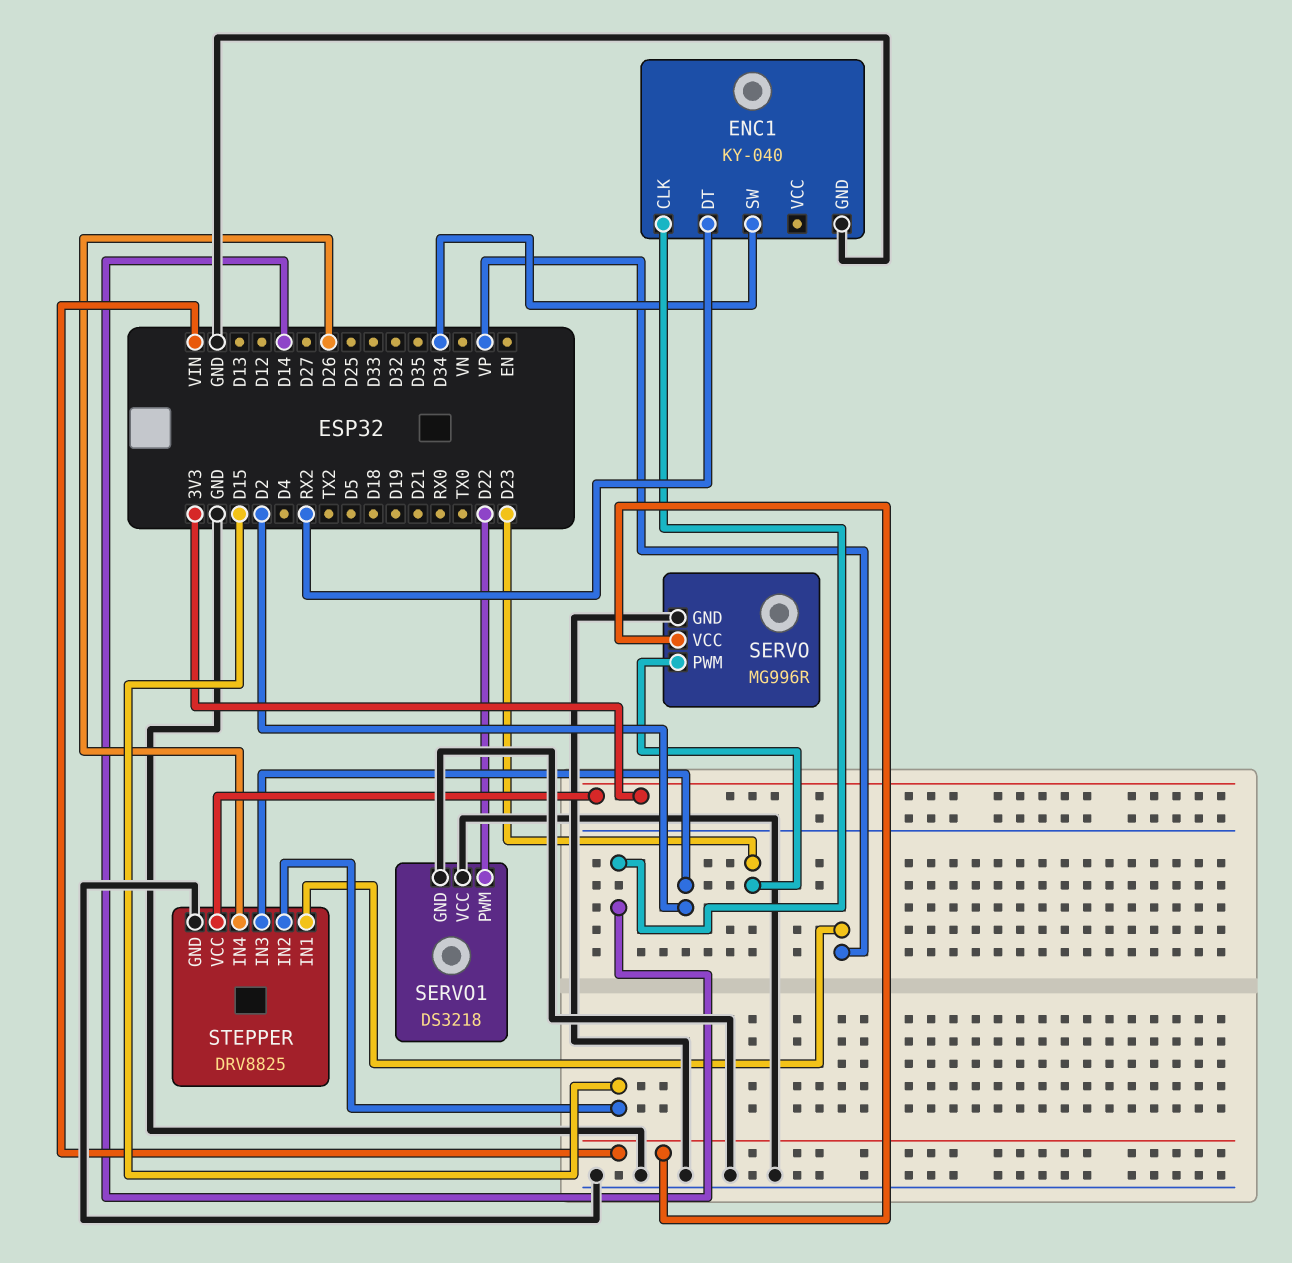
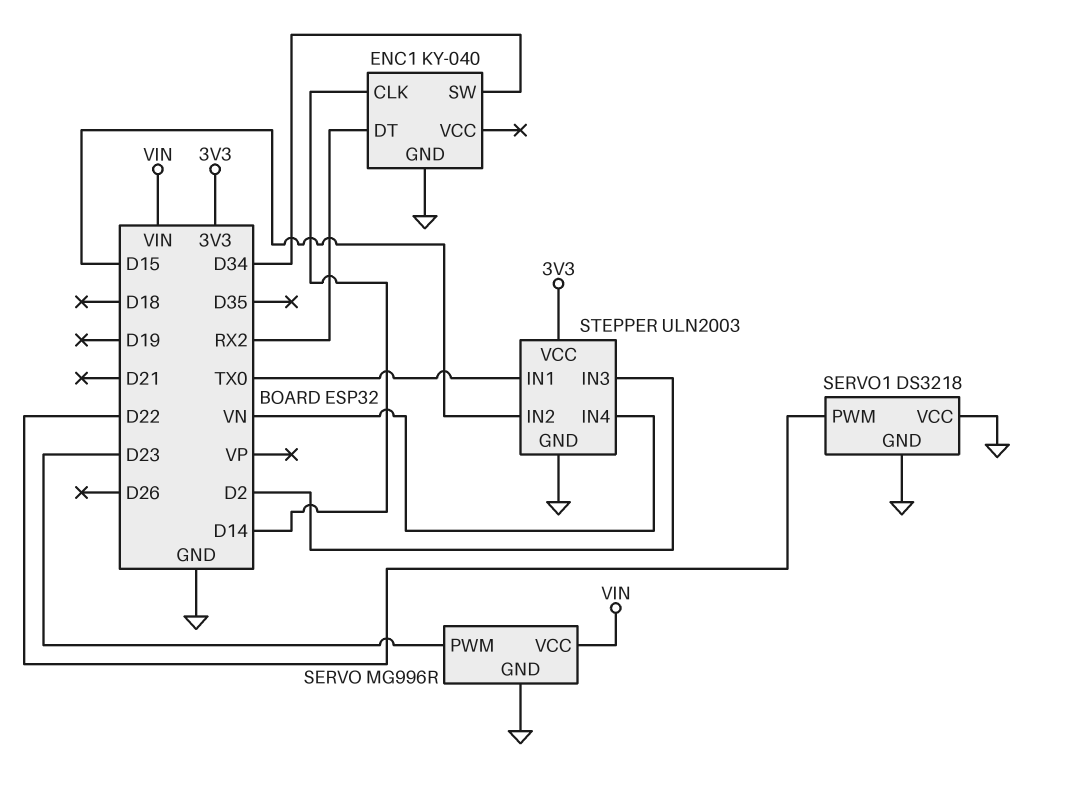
STEPPER: DRV8825 -> ULN2003
STEPPER pin IN1: VP -> TX0
STEPPER pin IN4: D26 -> VN

